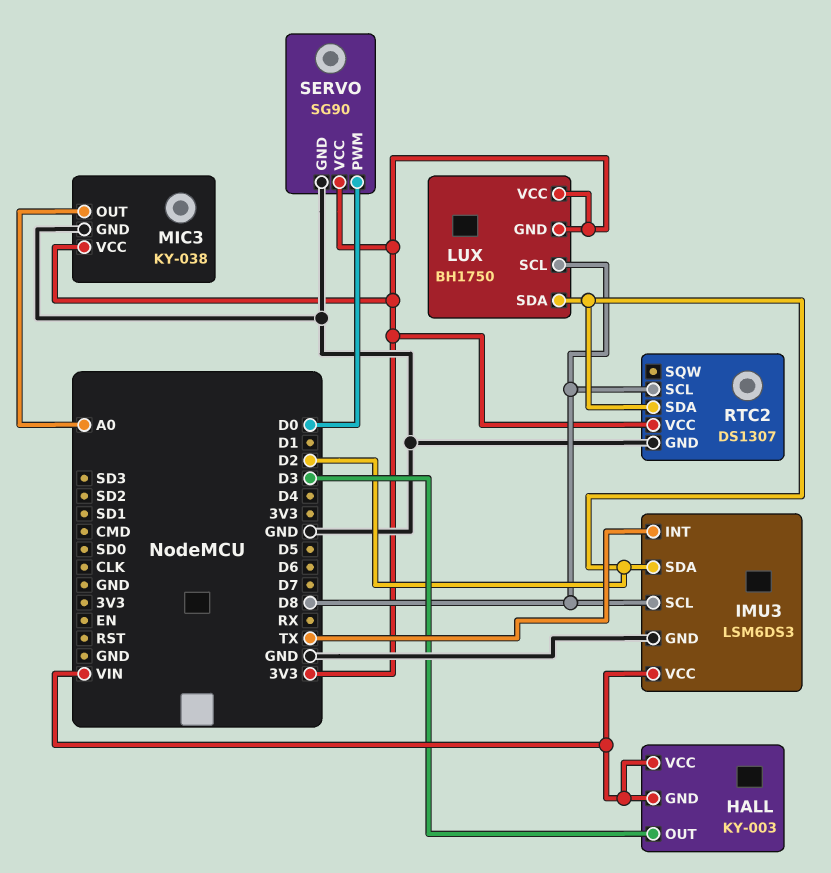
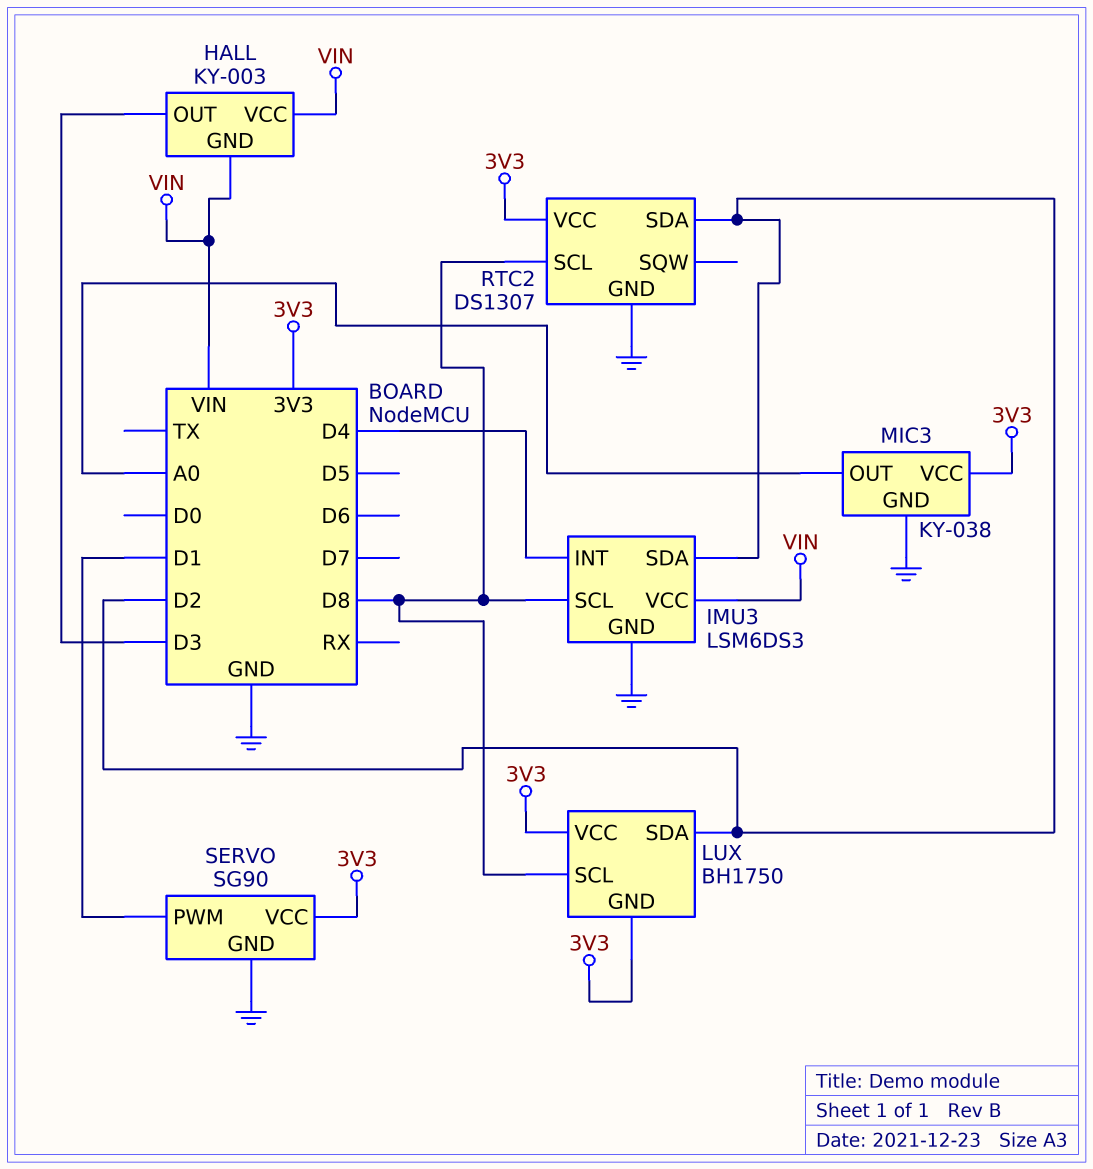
IMU3 pin INT: TX -> D4
SERVO pin PWM: D0 -> D1

